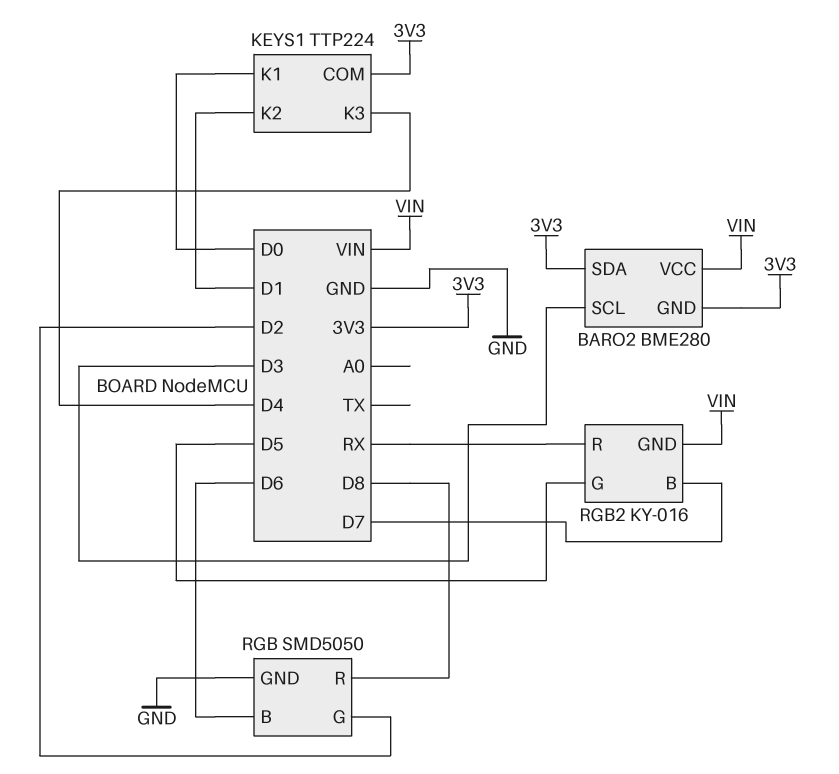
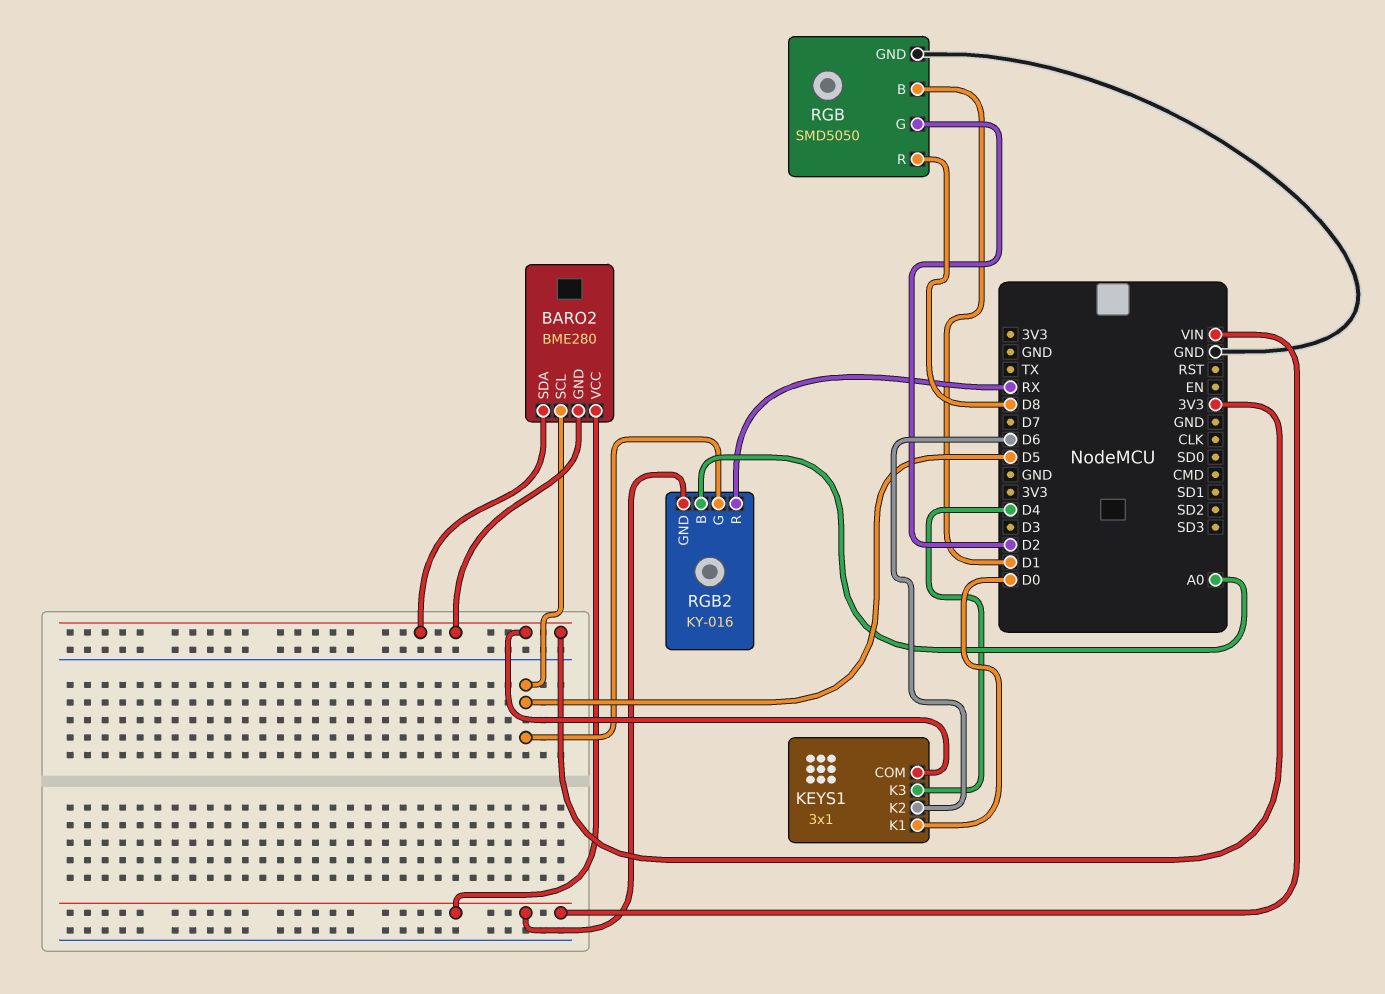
BARO2 pin SCL: D3 -> D5
KEYS1: TTP224 -> 3x1
KEYS1 pin K2: D1 -> D6
RGB pin B: D6 -> D1
RGB2 pin B: D7 -> A0

